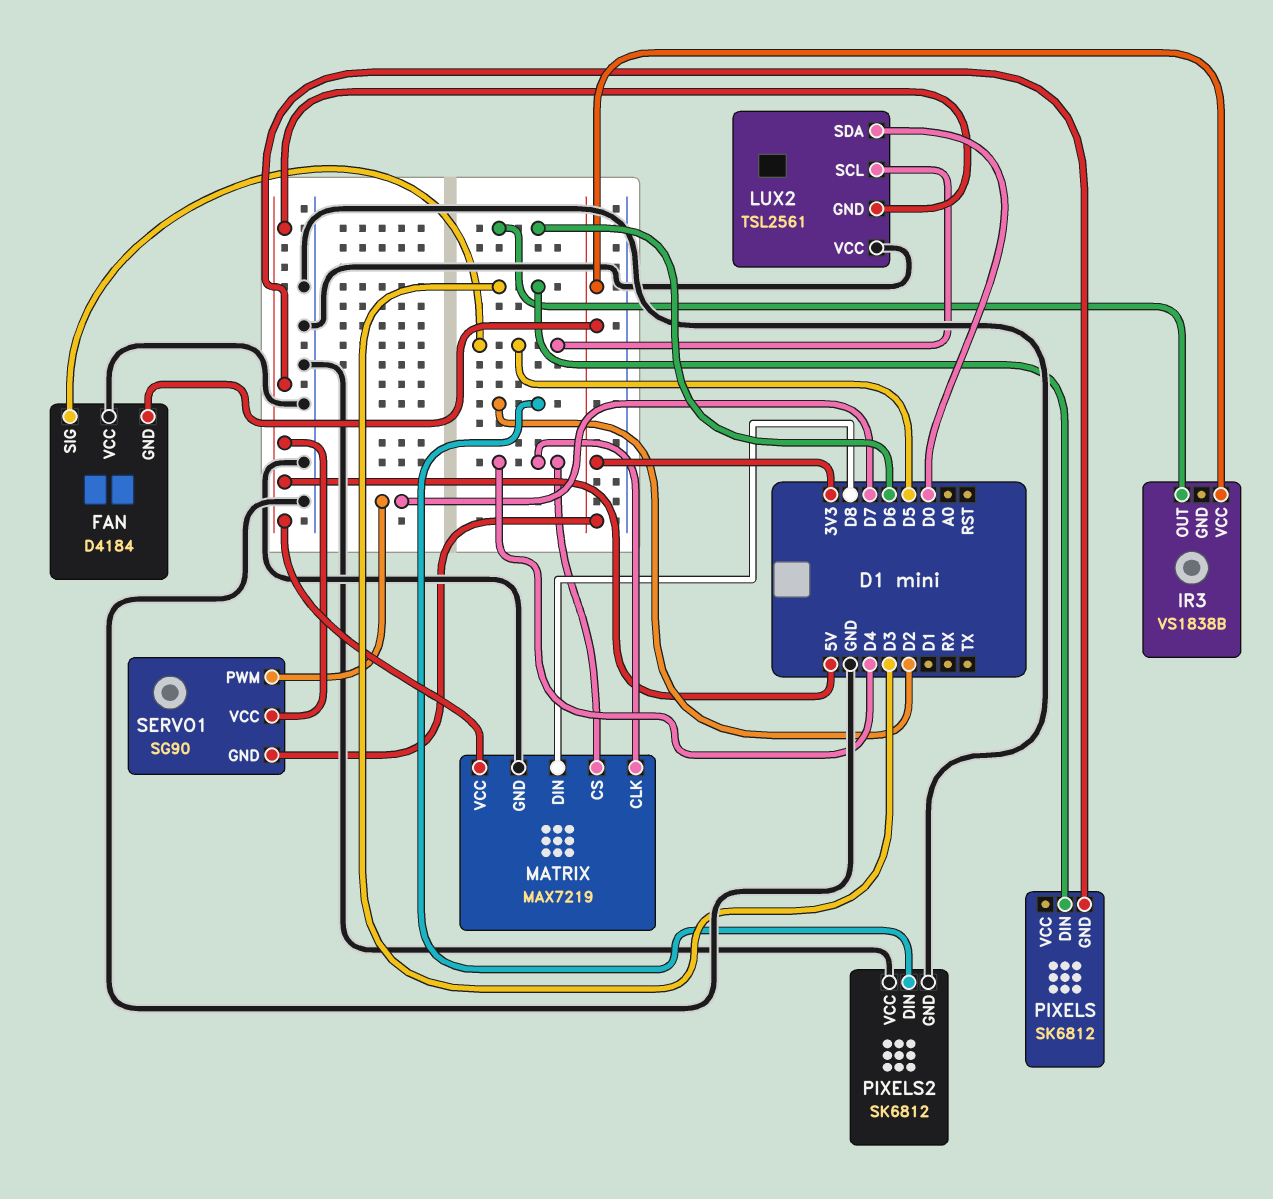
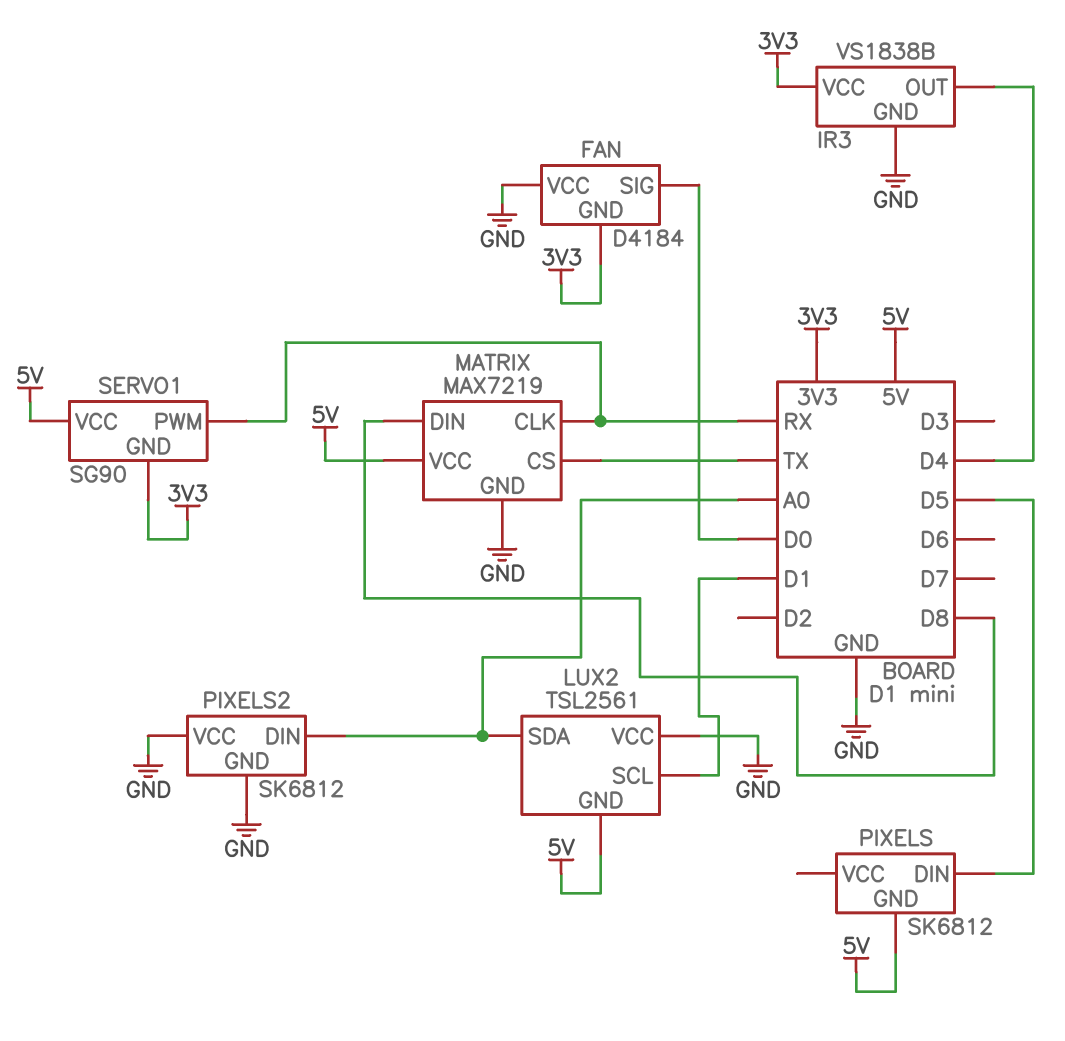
FAN pin SIG: D5 -> D0
IR3 pin GND: none -> GND
IR3 pin OUT: D6 -> D4
LUX2 pin SCL: D5 -> D1
LUX2 pin SDA: D0 -> A0
MATRIX pin CLK: D4 -> RX
MATRIX pin CS: D4 -> TX
PIXELS pin DIN: D3 -> D5
PIXELS2 pin DIN: D2 -> A0
SERVO1 pin PWM: D7 -> RX

